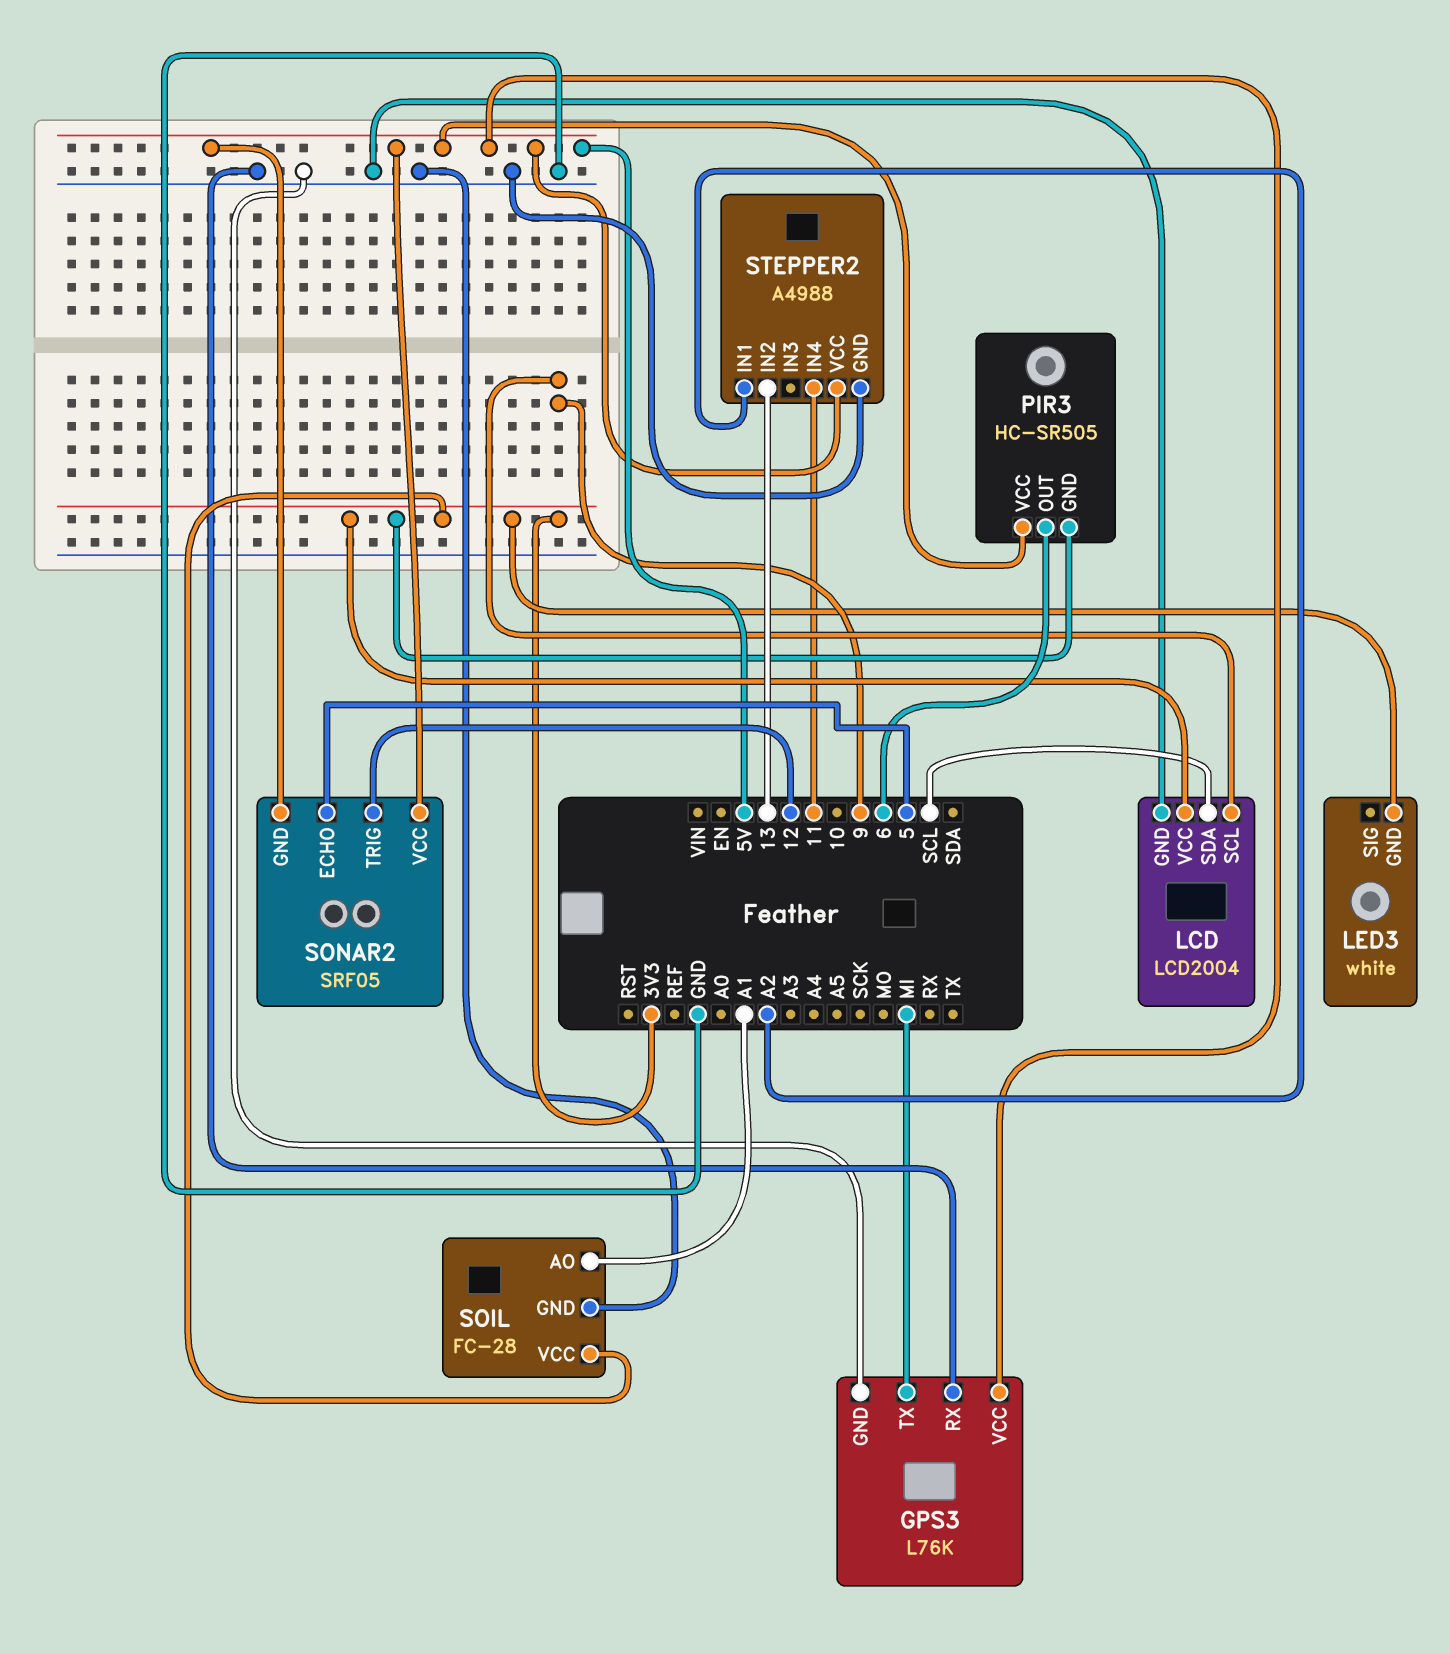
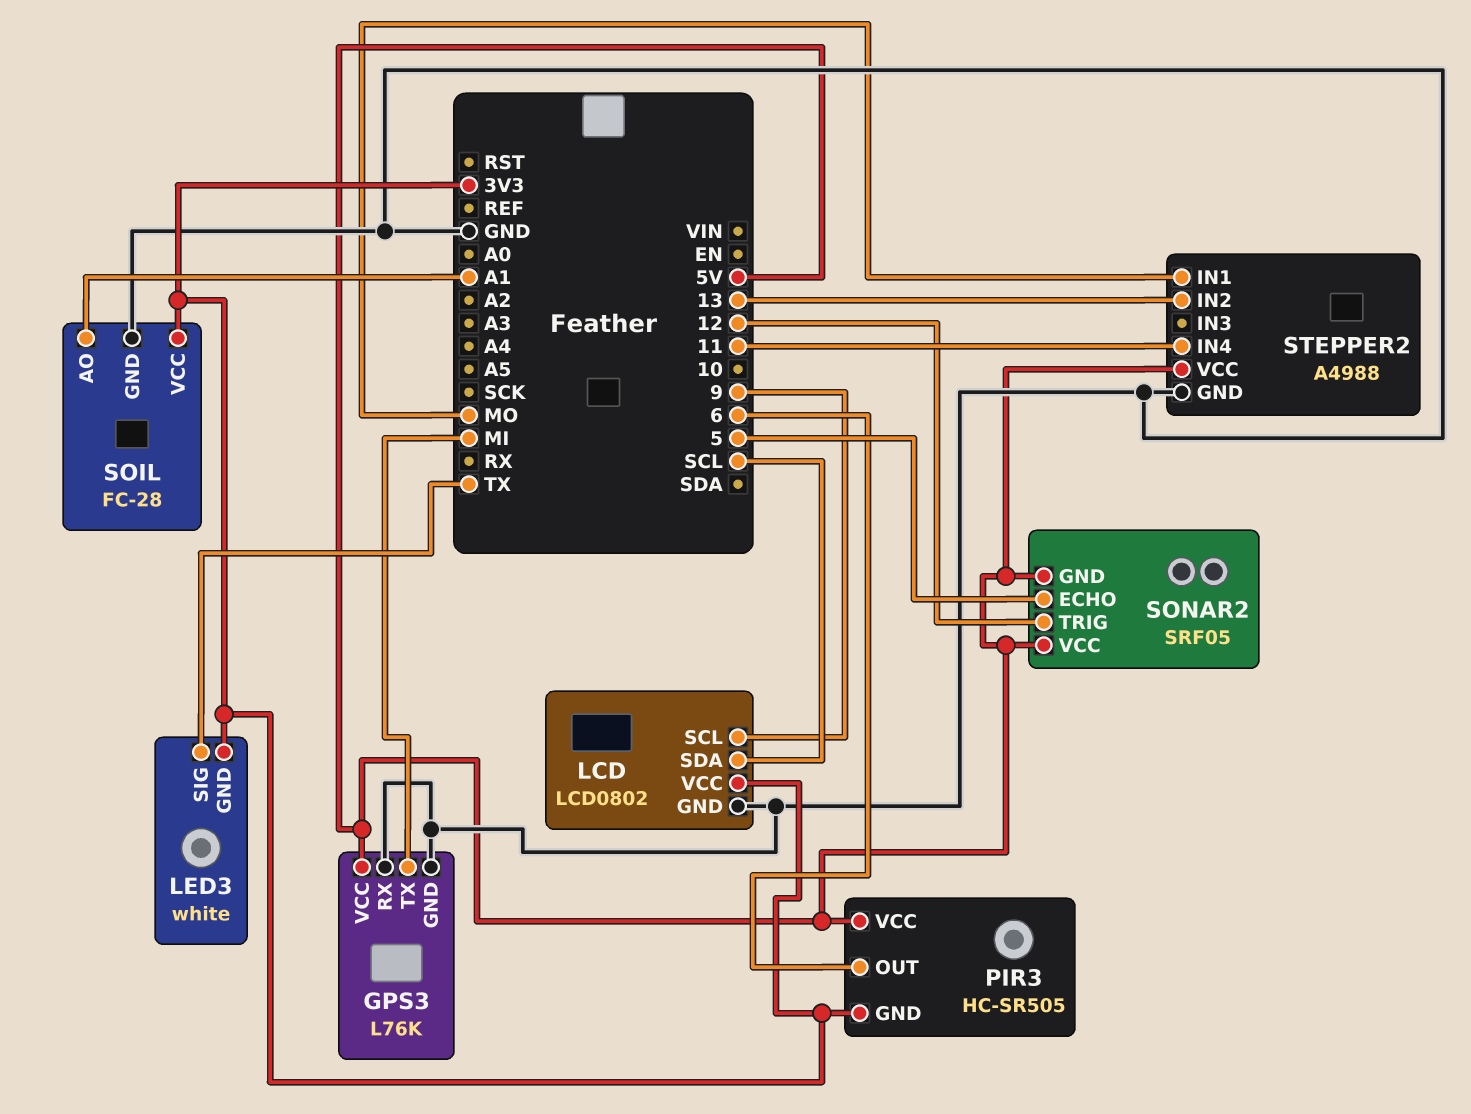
LCD: LCD2004 -> LCD0802
LED3 pin SIG: none -> TX
STEPPER2 pin IN1: A2 -> MO

